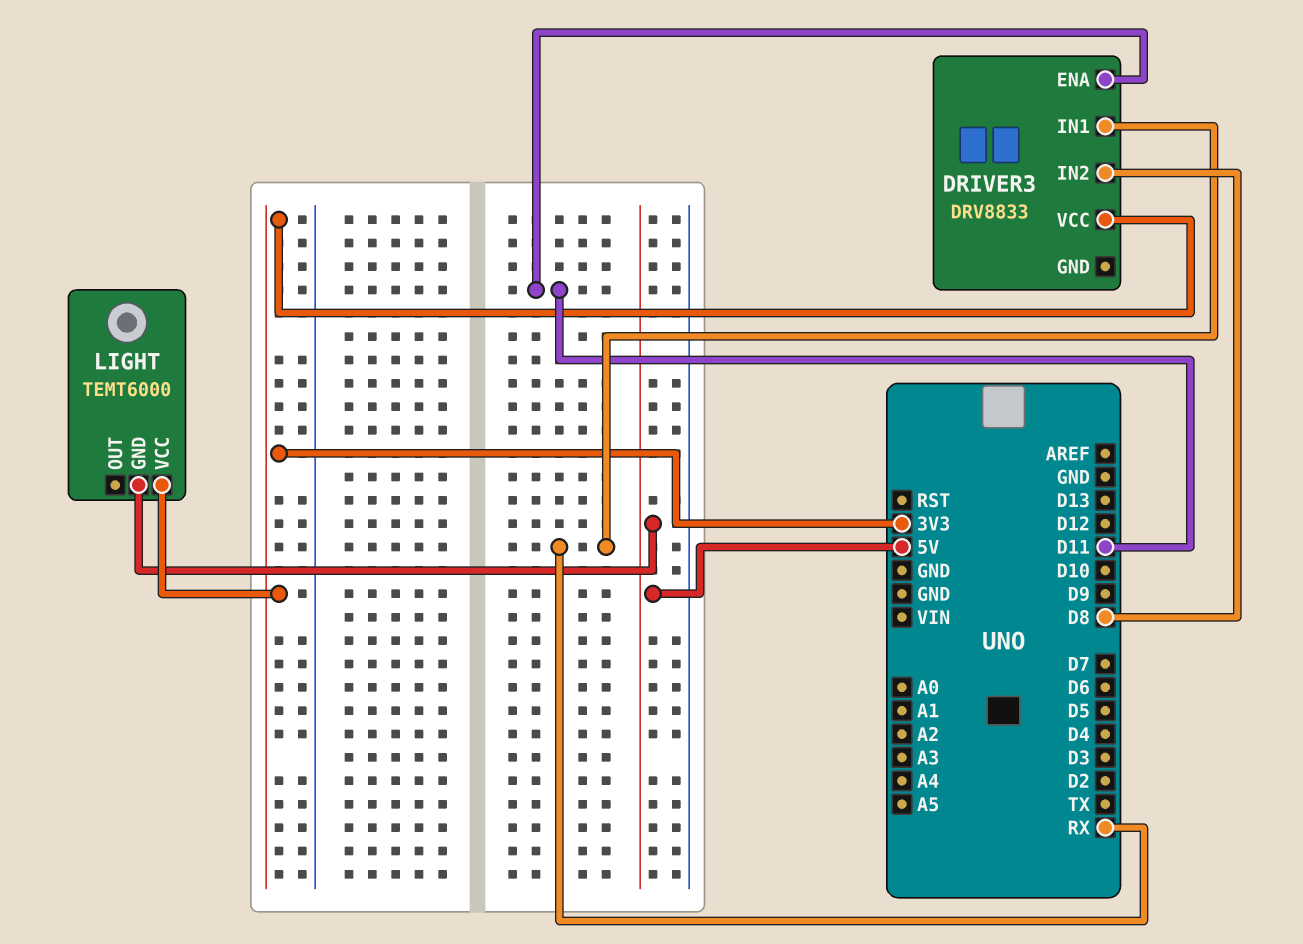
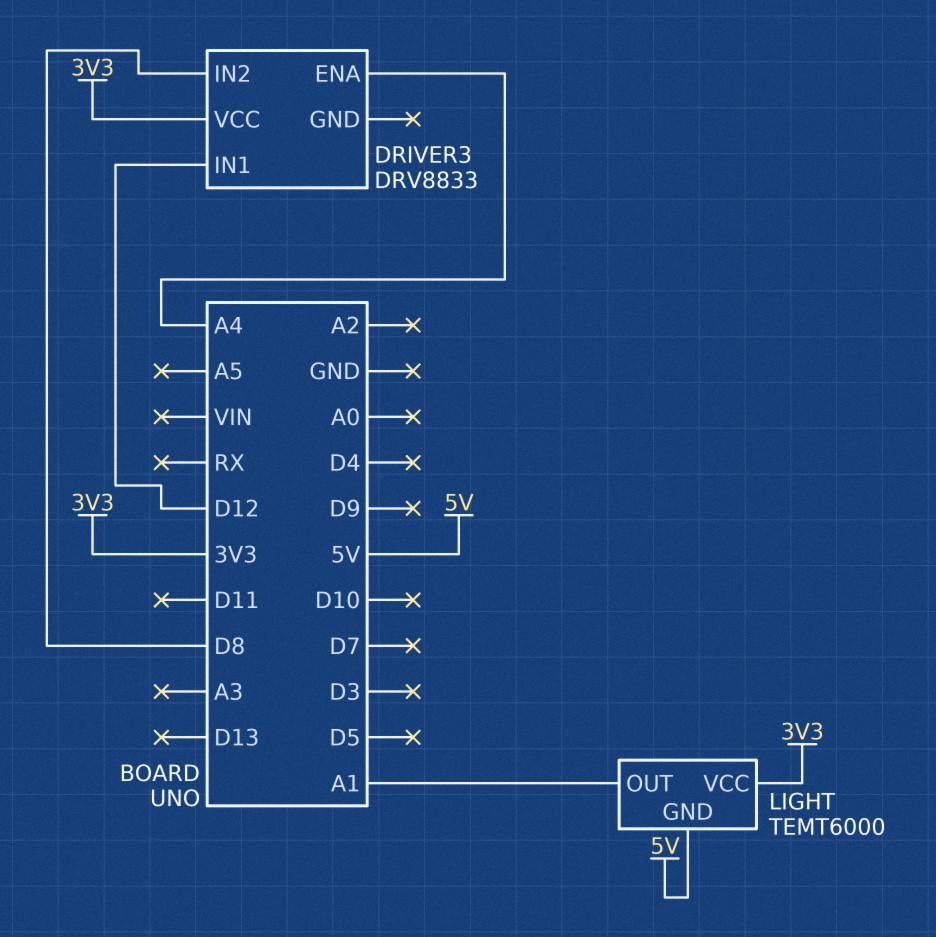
DRIVER3 pin ENA: D11 -> A4
DRIVER3 pin IN1: RX -> D12
LIGHT pin OUT: none -> A1

